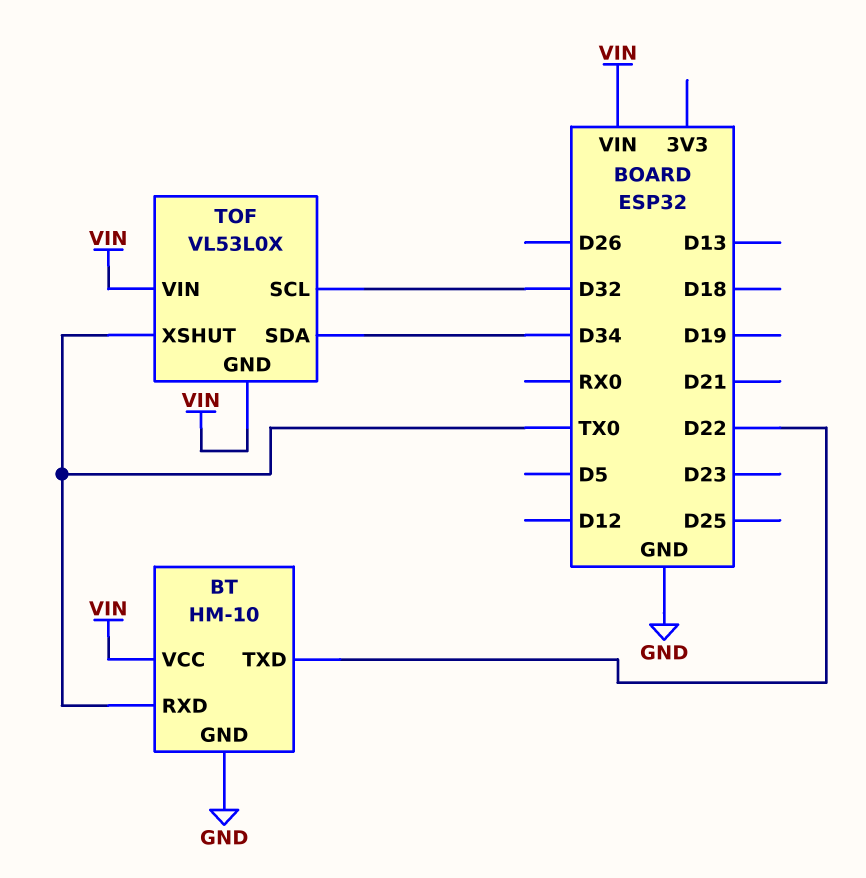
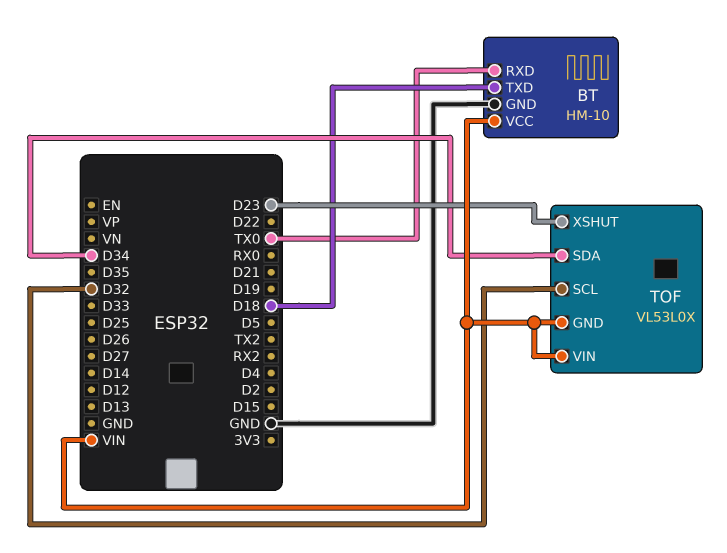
BT pin TXD: D22 -> D18
TOF pin XSHUT: TX0 -> D23

